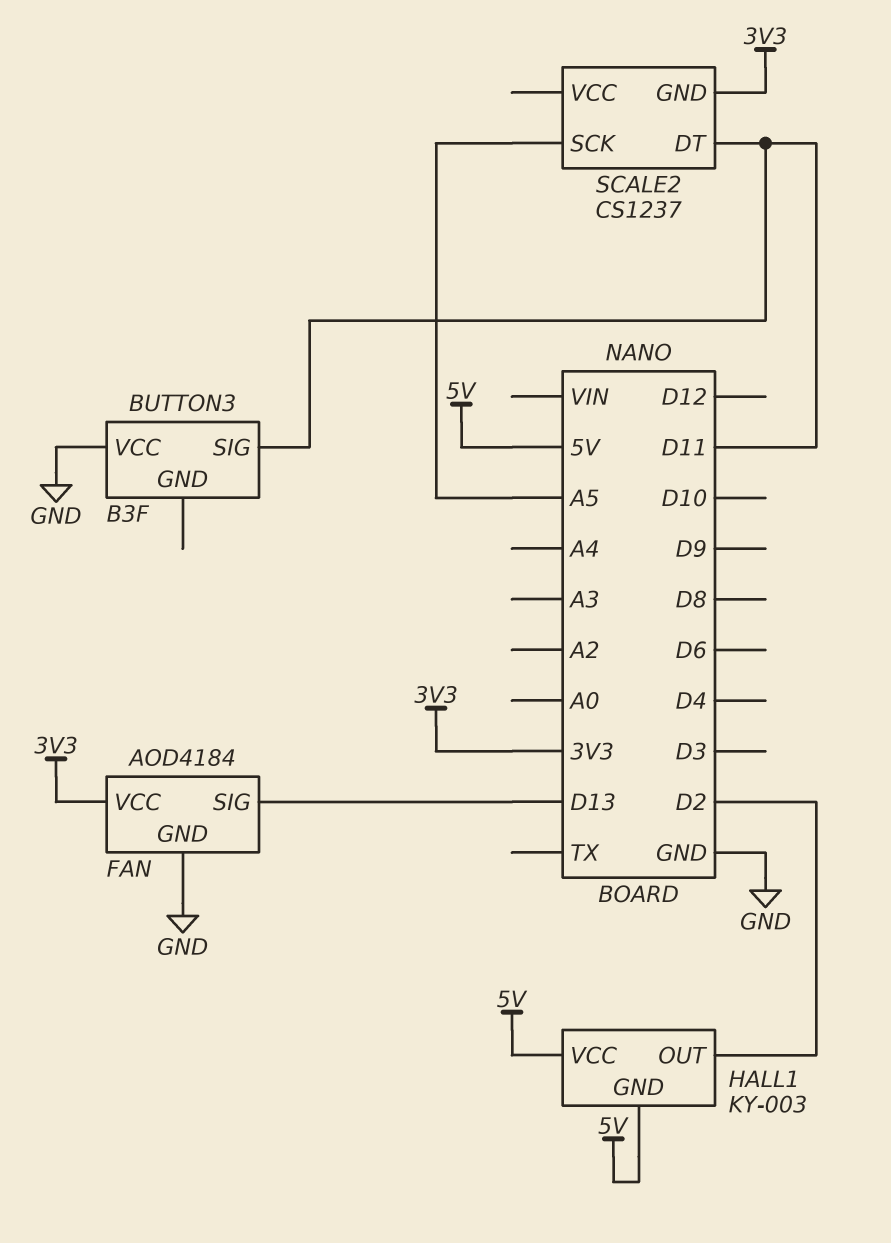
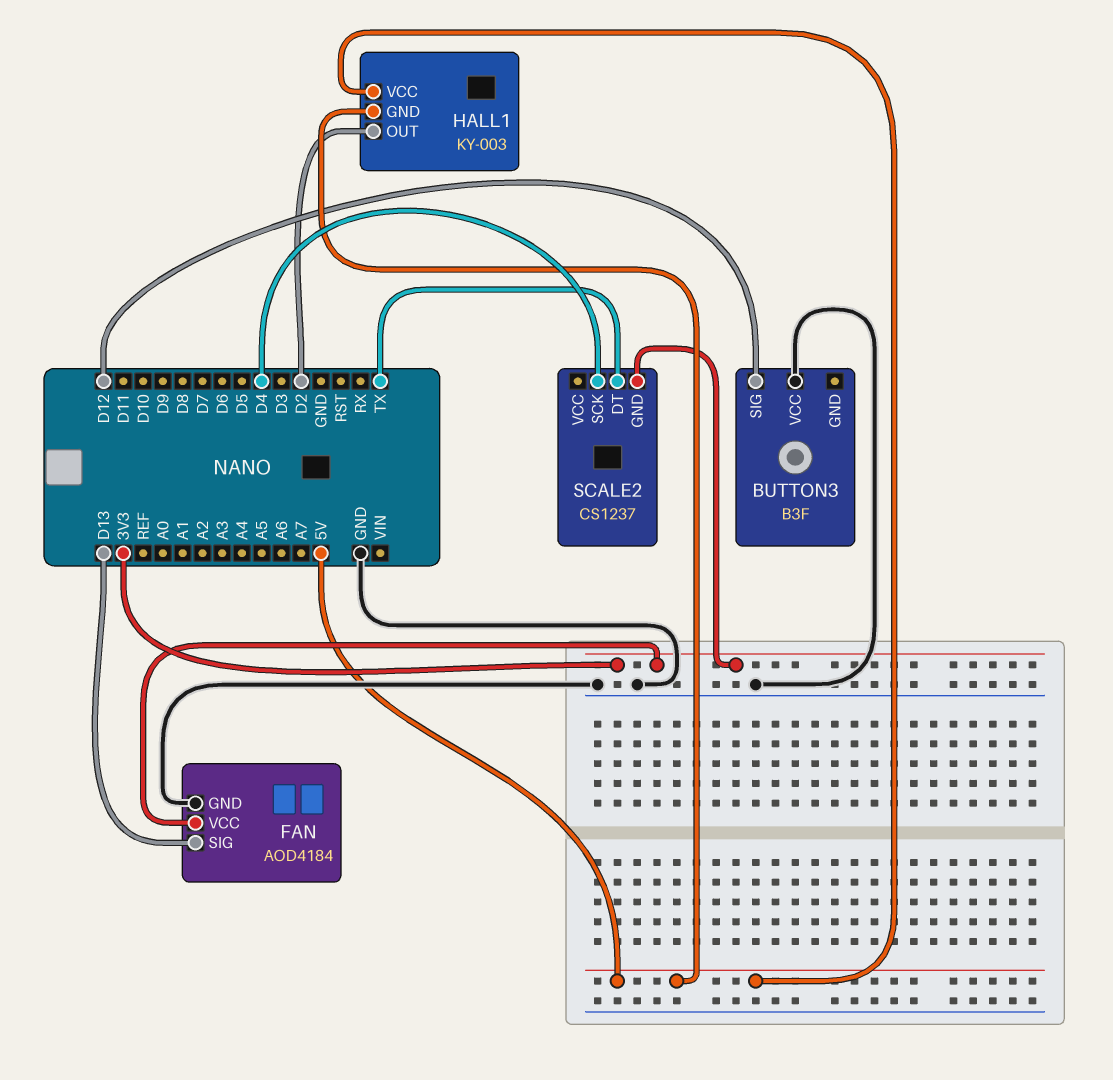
BUTTON3 pin SIG: D11 -> D12
SCALE2 pin DT: D11 -> TX
SCALE2 pin SCK: A5 -> D4

